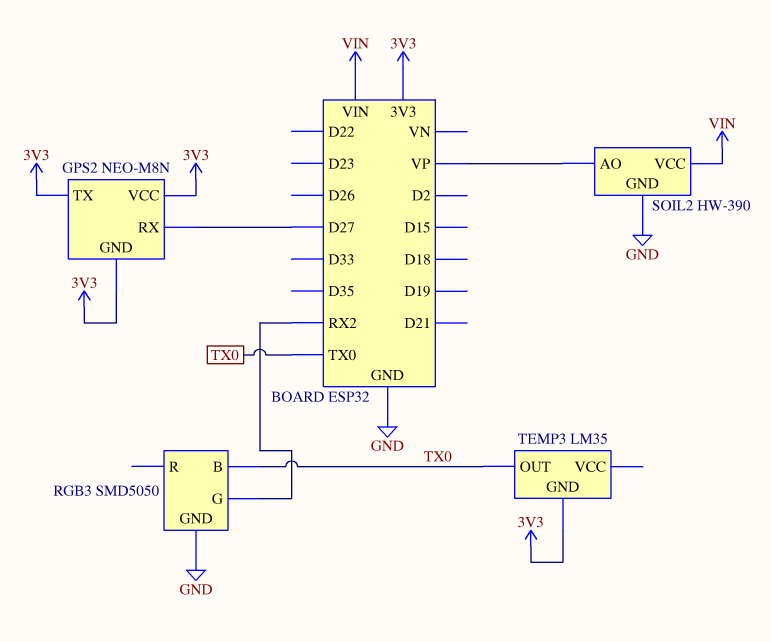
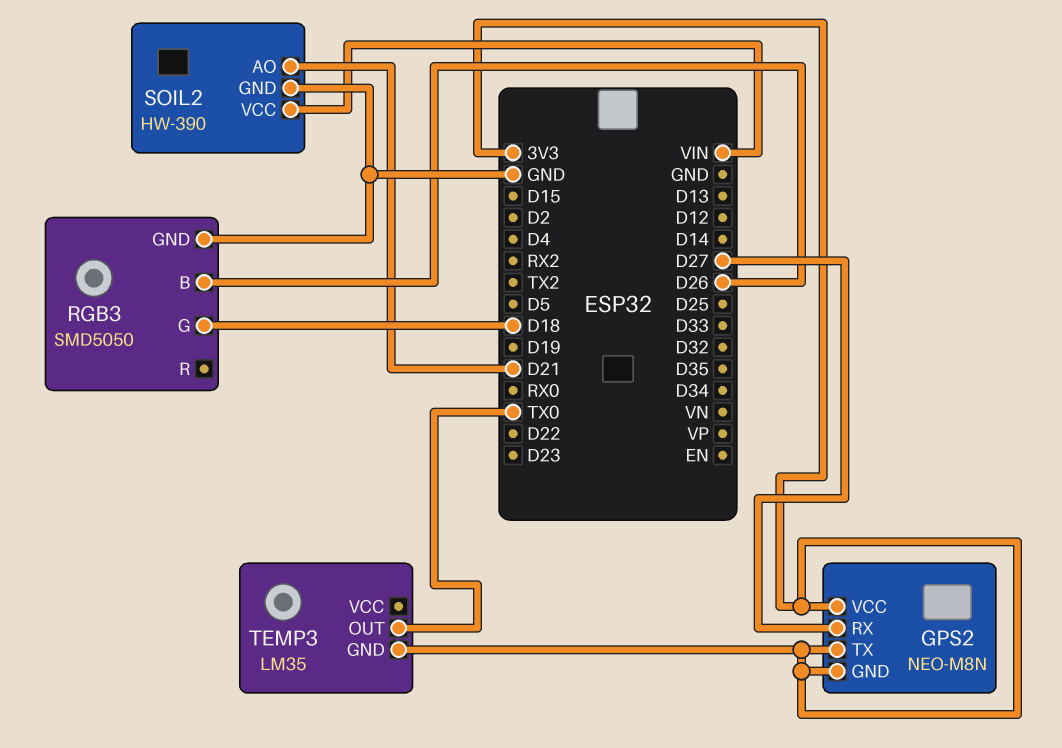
RGB3 pin B: TX0 -> D26
RGB3 pin G: RX2 -> D18
SOIL2 pin AO: VP -> D21

